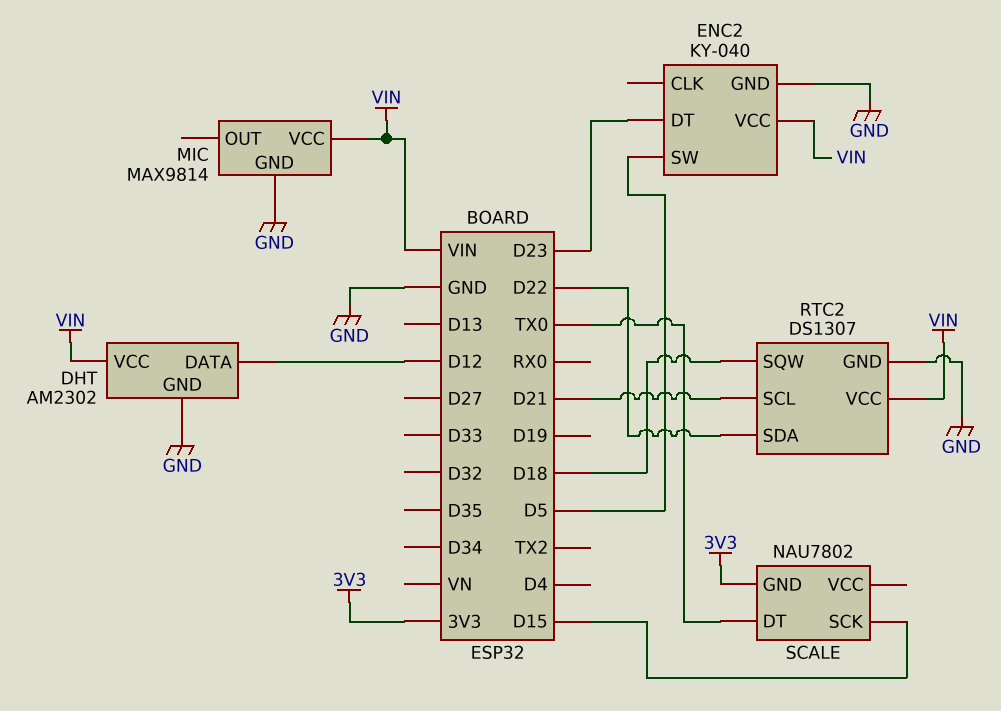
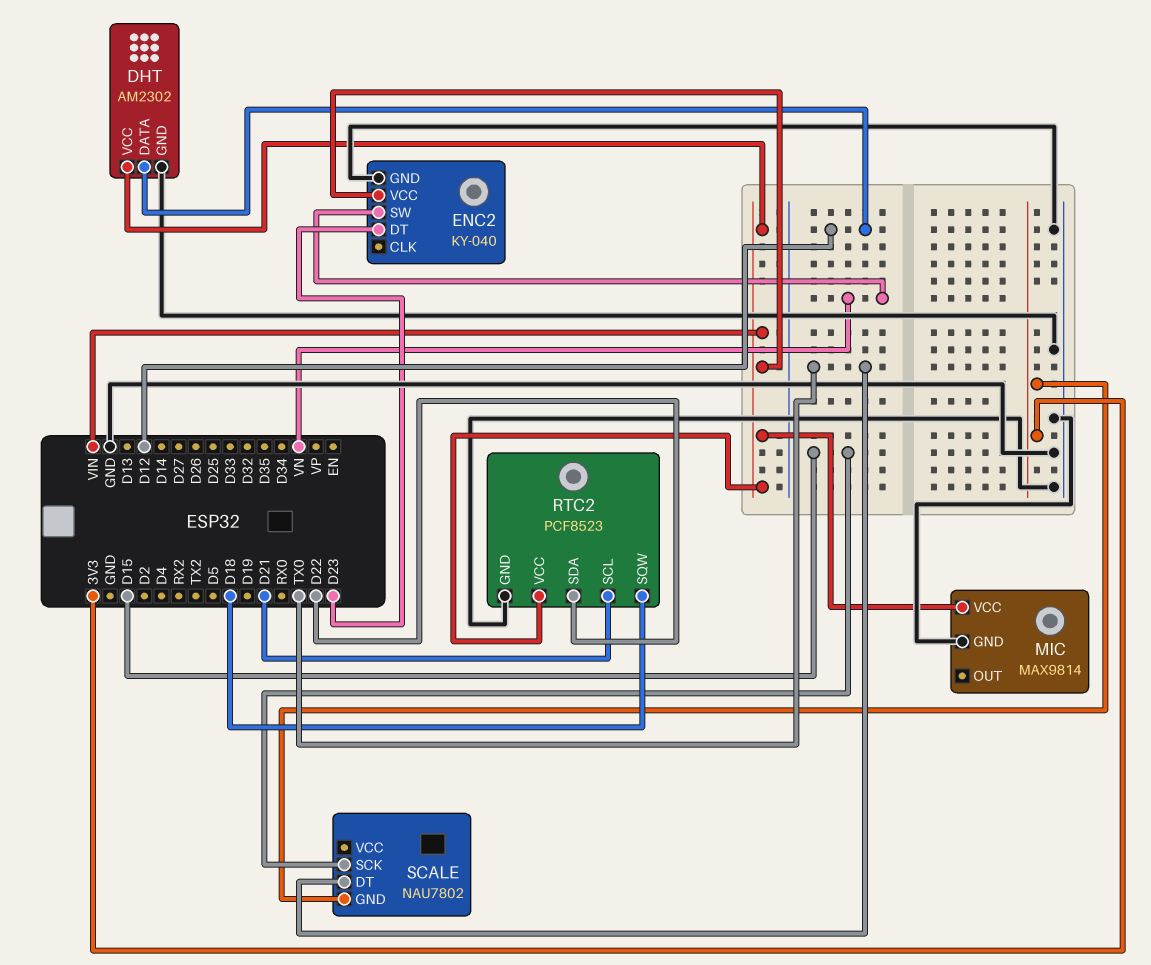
ENC2 pin SW: D5 -> VN
RTC2: DS1307 -> PCF8523

